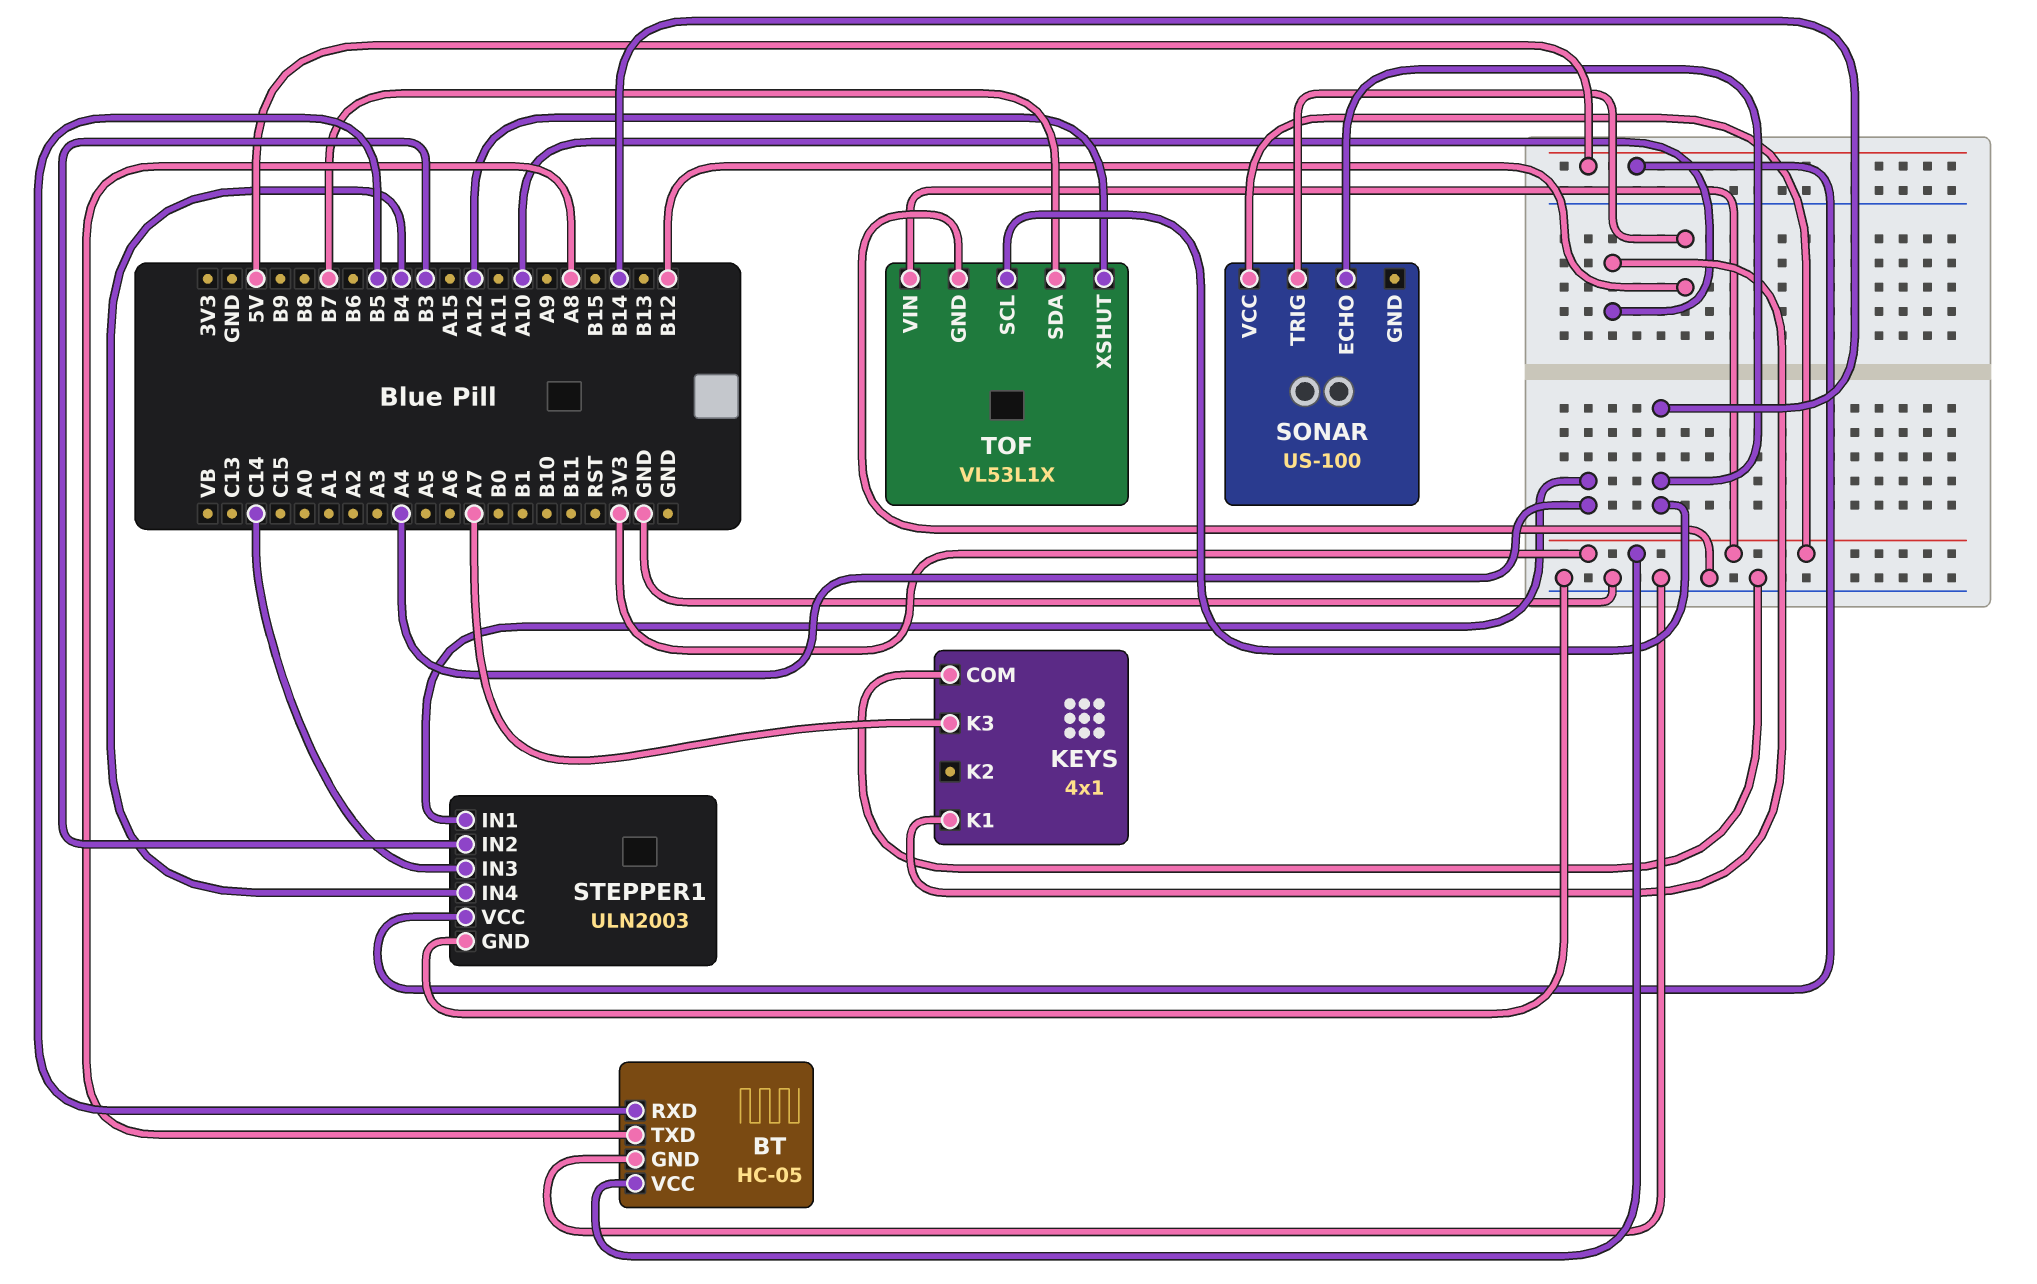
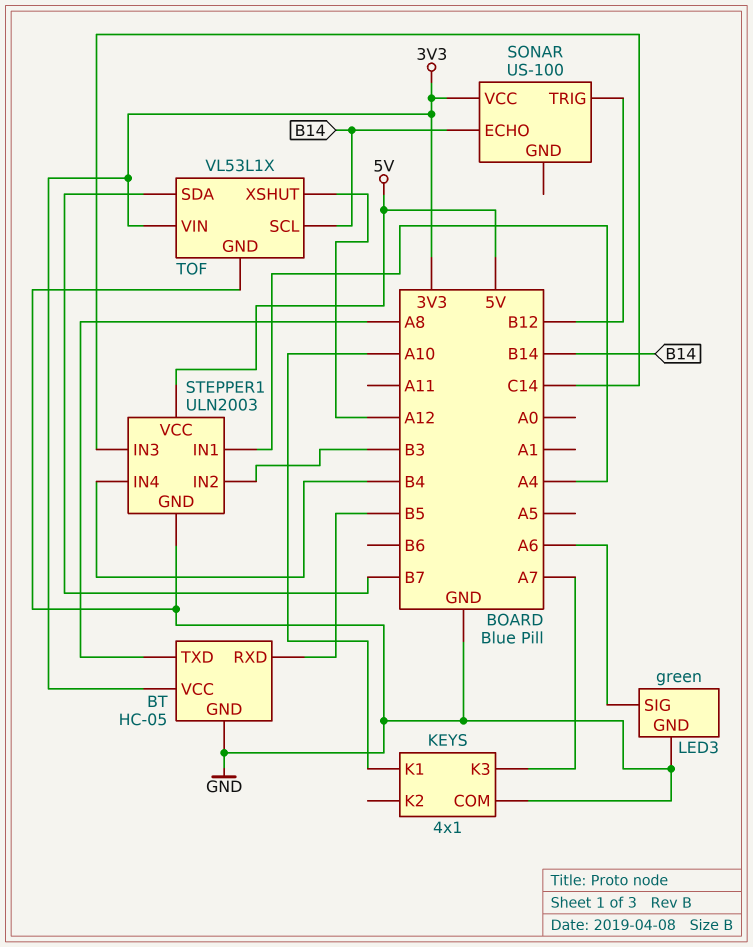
LED3: none -> green
LED3 pin GND: none -> GND
LED3 pin SIG: none -> A6

